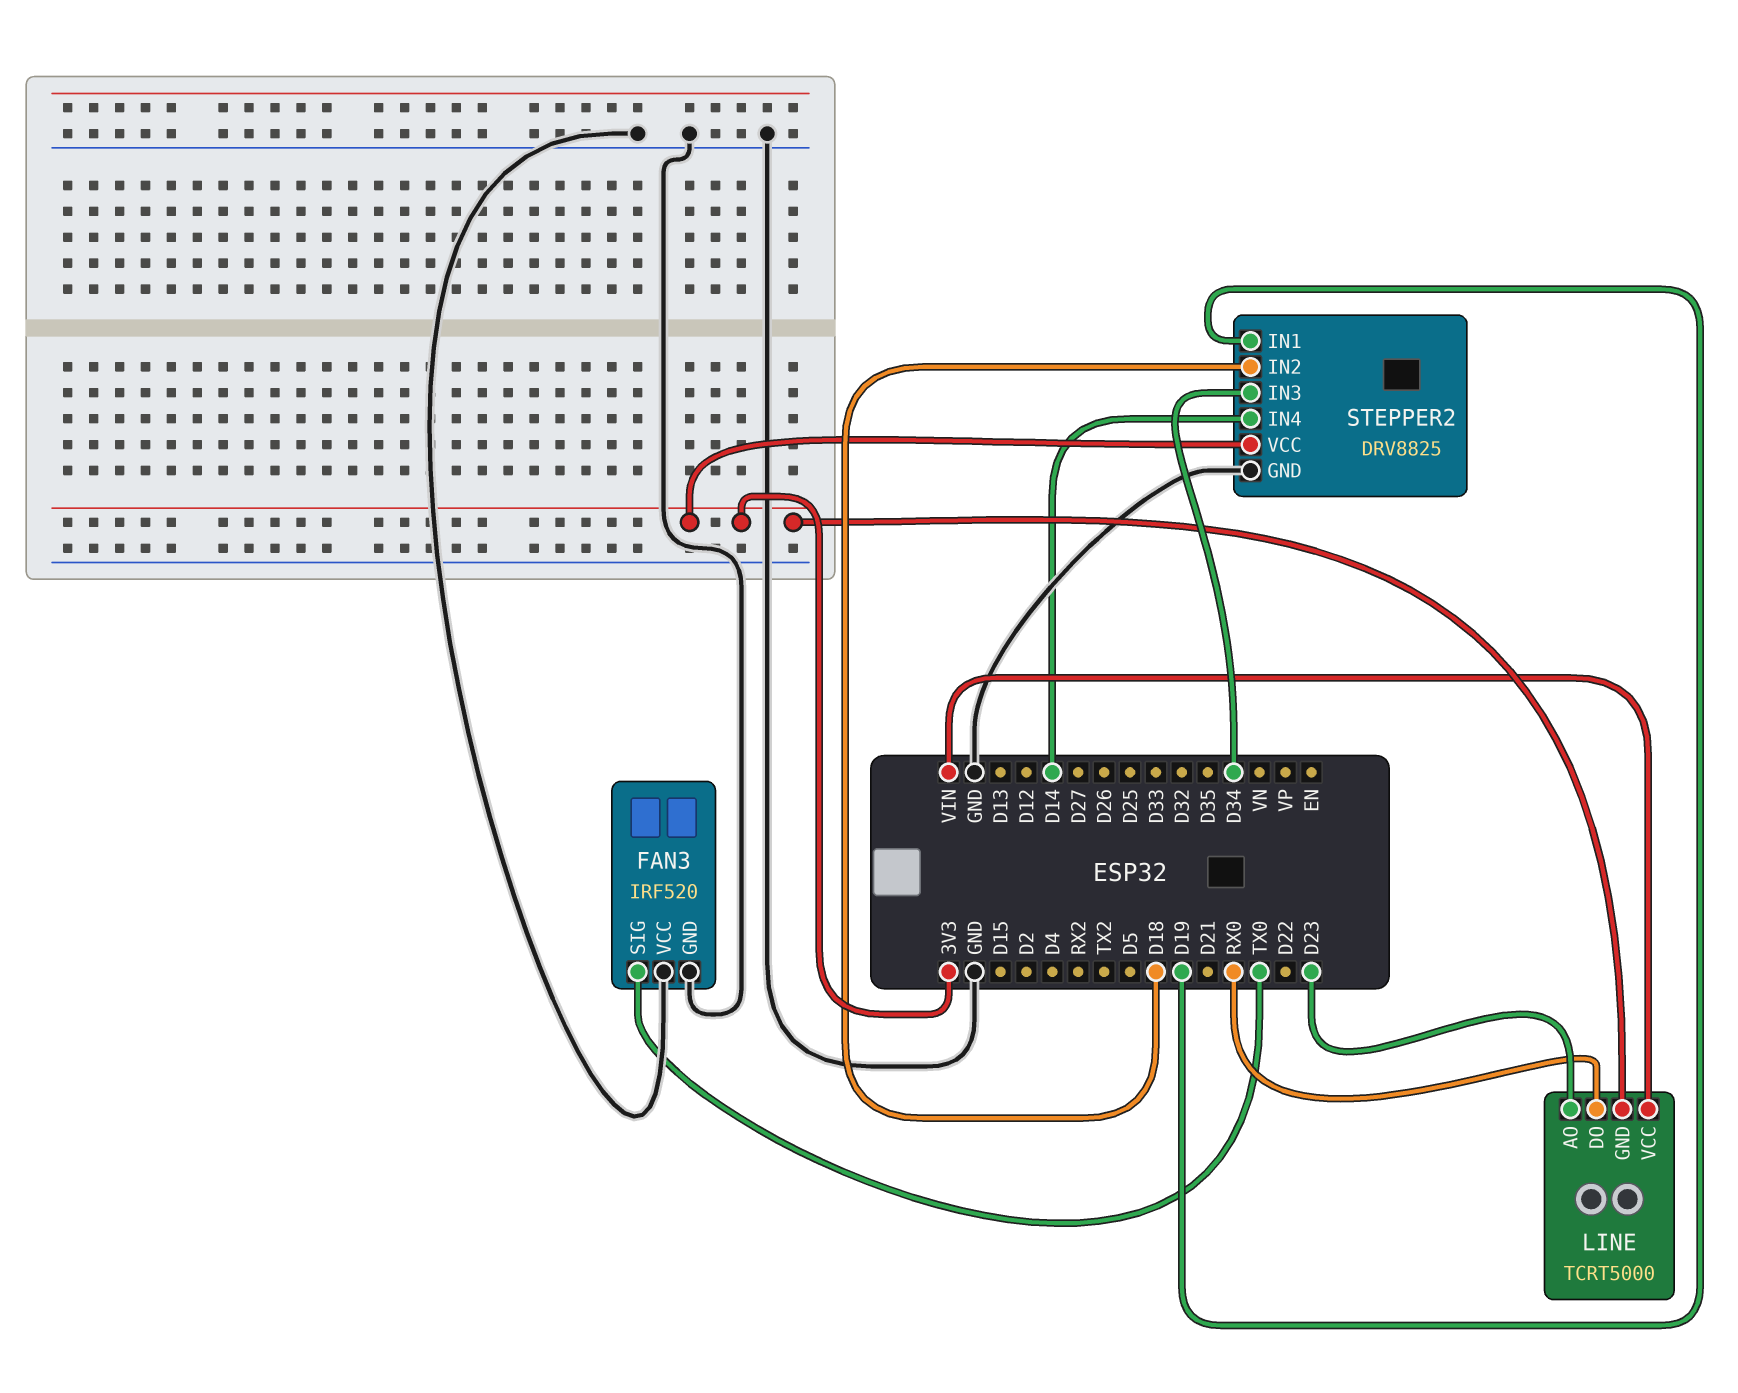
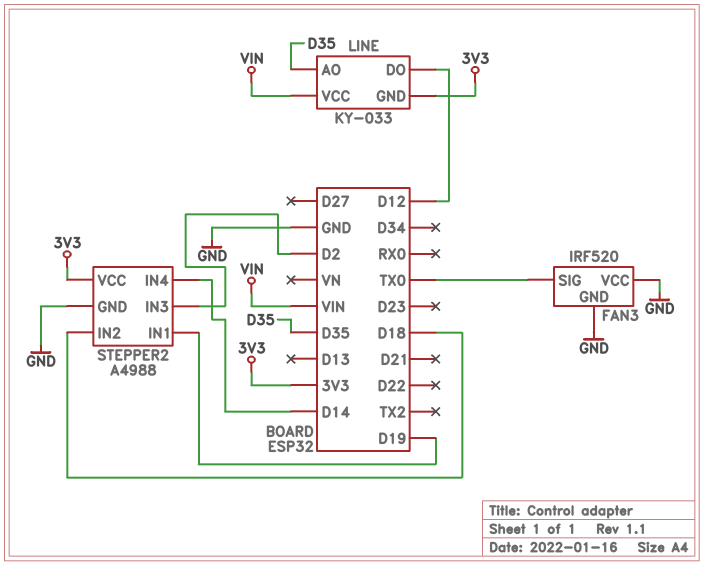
LINE: TCRT5000 -> KY-033
LINE pin AO: D23 -> D35
LINE pin DO: RX0 -> D12
STEPPER2: DRV8825 -> A4988
STEPPER2 pin IN3: D34 -> D2

